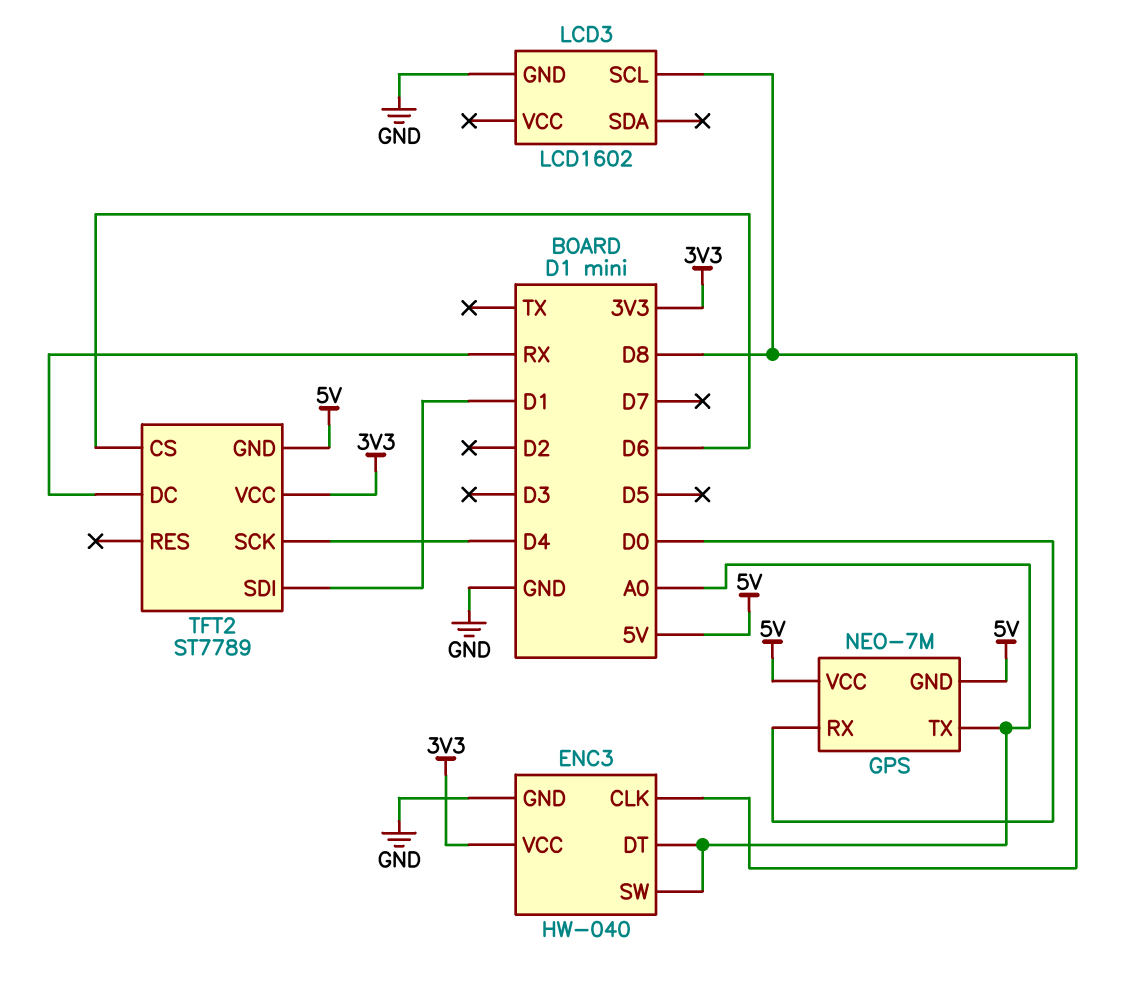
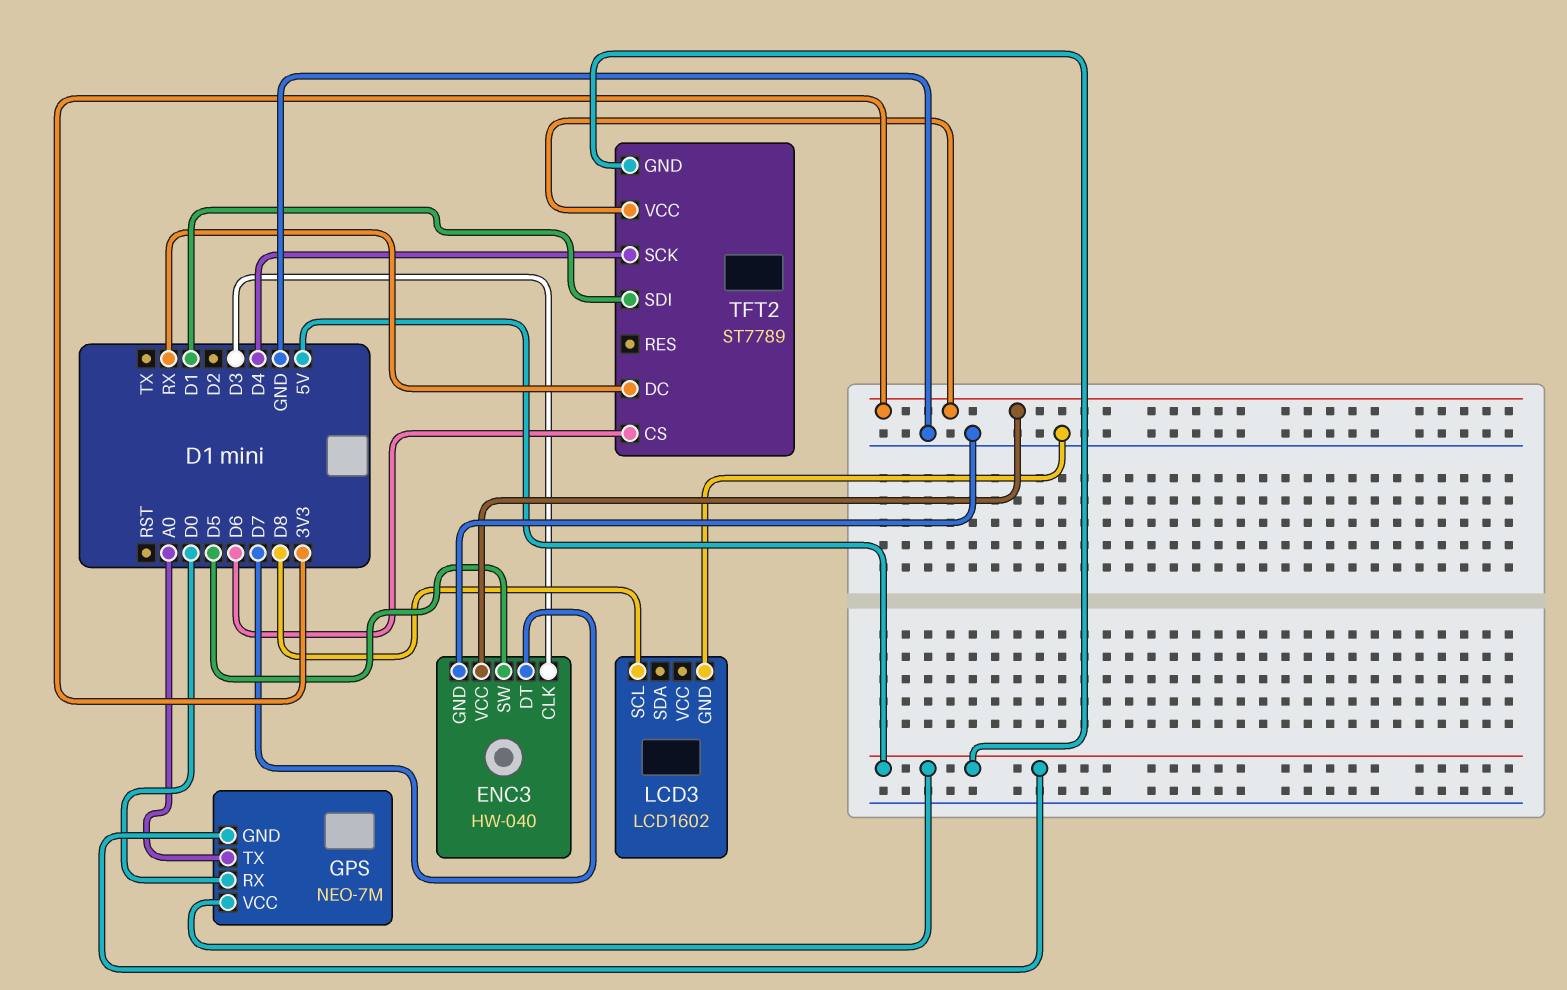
ENC3 pin CLK: D8 -> D3
ENC3 pin DT: A0 -> D7
ENC3 pin SW: A0 -> D5

